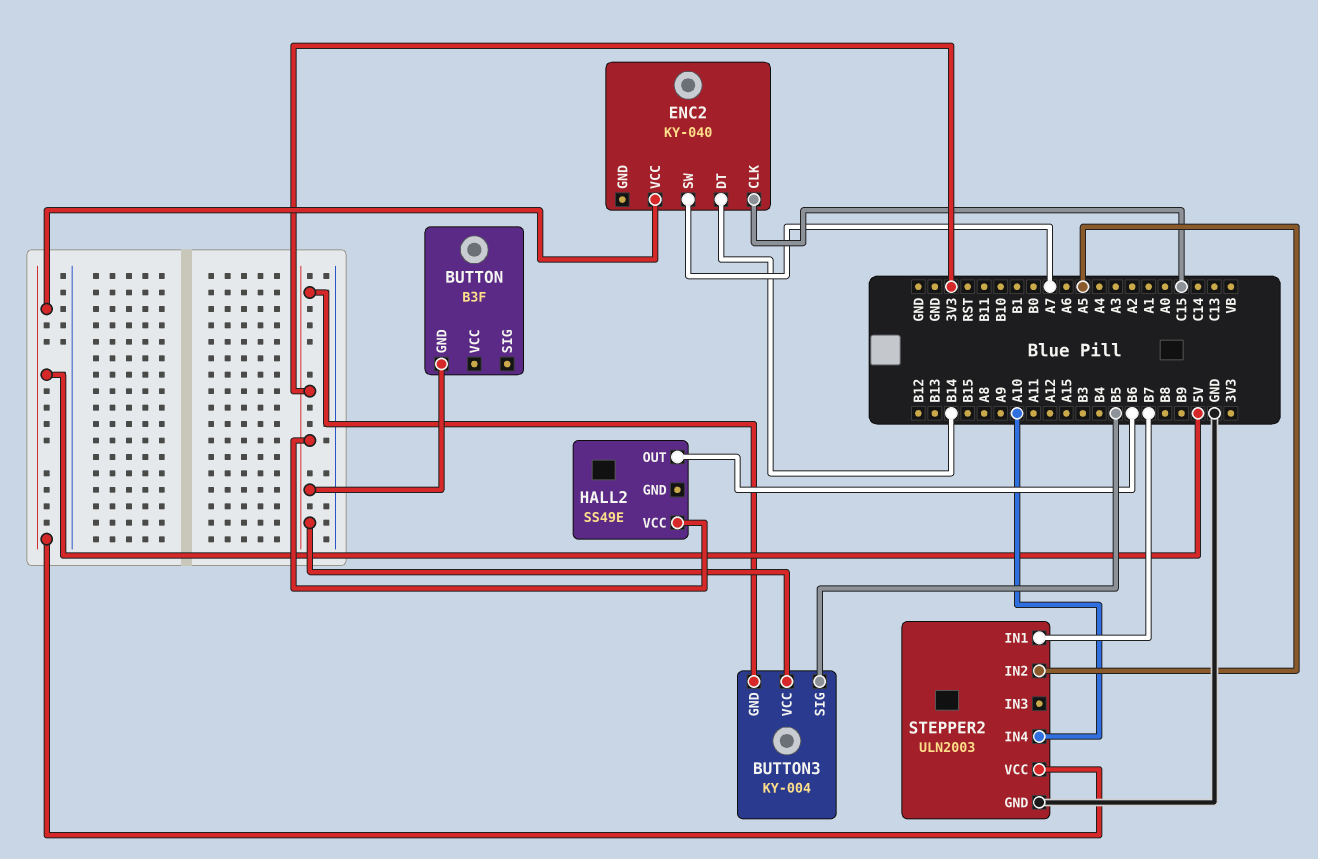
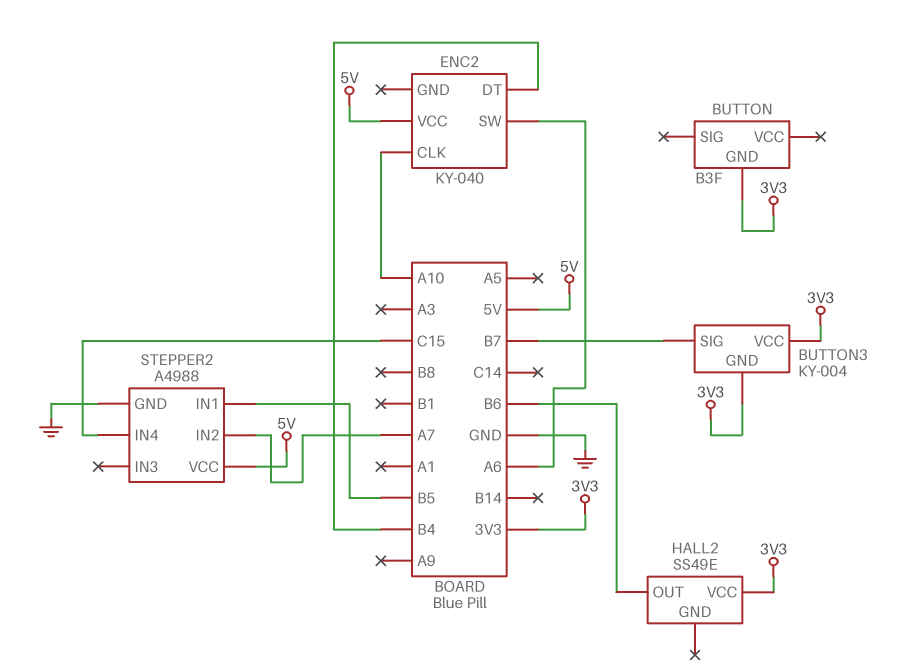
BUTTON3 pin SIG: B5 -> B7
ENC2 pin CLK: C15 -> A10
ENC2 pin DT: B14 -> B4
ENC2 pin SW: A7 -> A6
STEPPER2: ULN2003 -> A4988
STEPPER2 pin IN1: B7 -> B5
STEPPER2 pin IN2: A5 -> A7
STEPPER2 pin IN4: A10 -> C15

